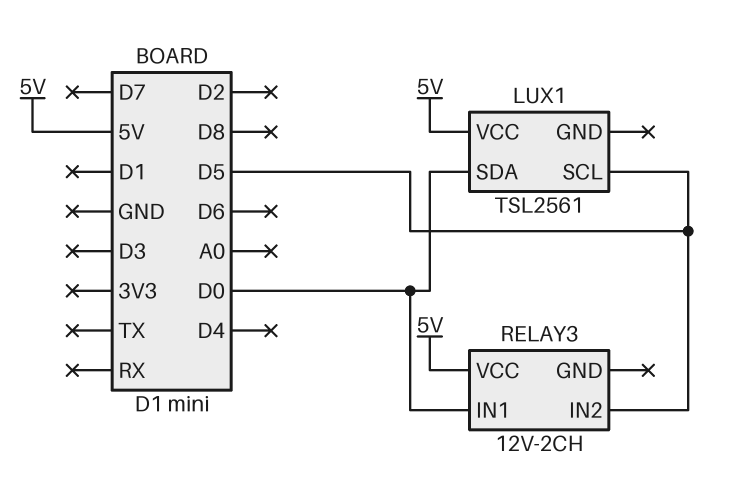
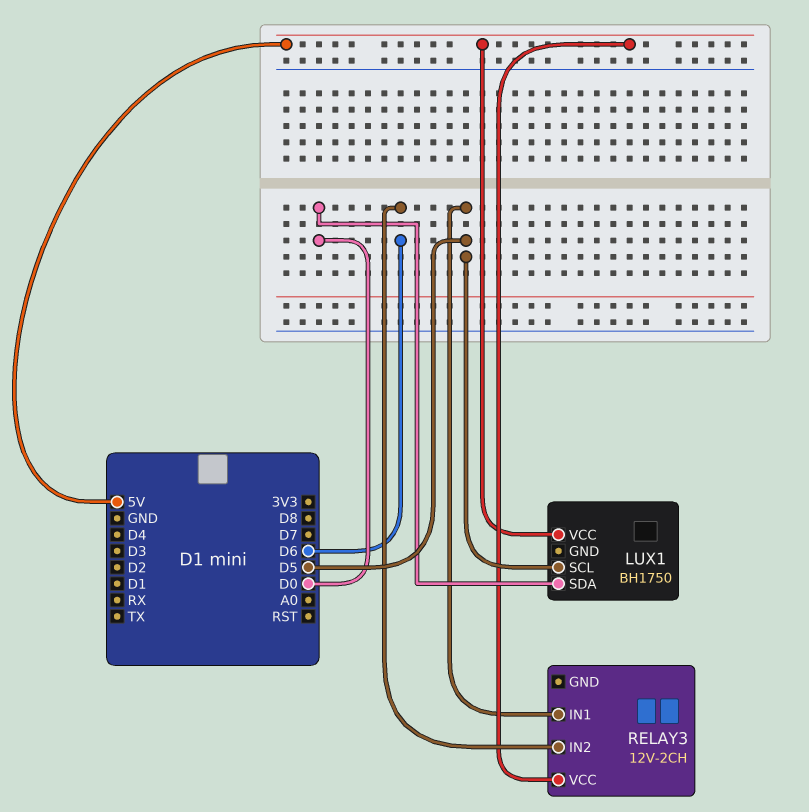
LUX1: TSL2561 -> BH1750
RELAY3 pin IN1: D0 -> D5
RELAY3 pin IN2: D5 -> D6

